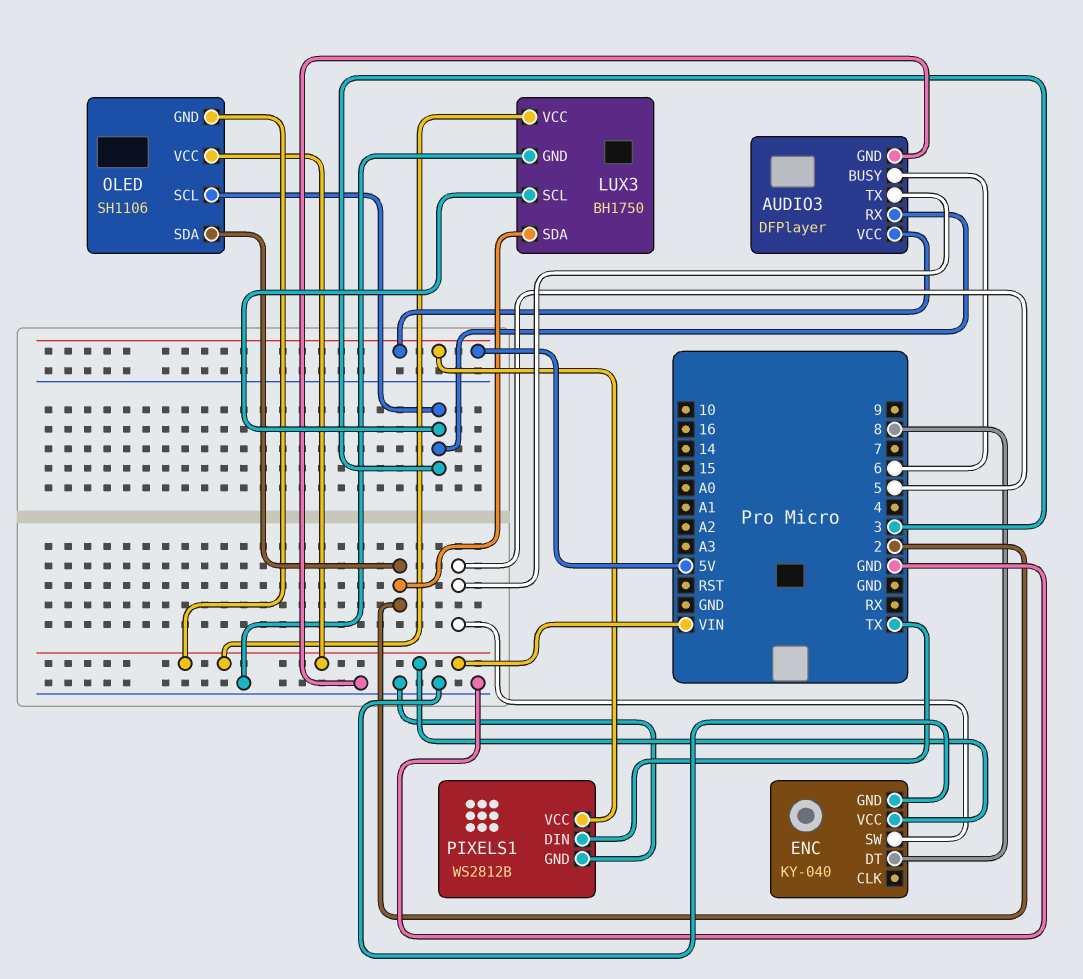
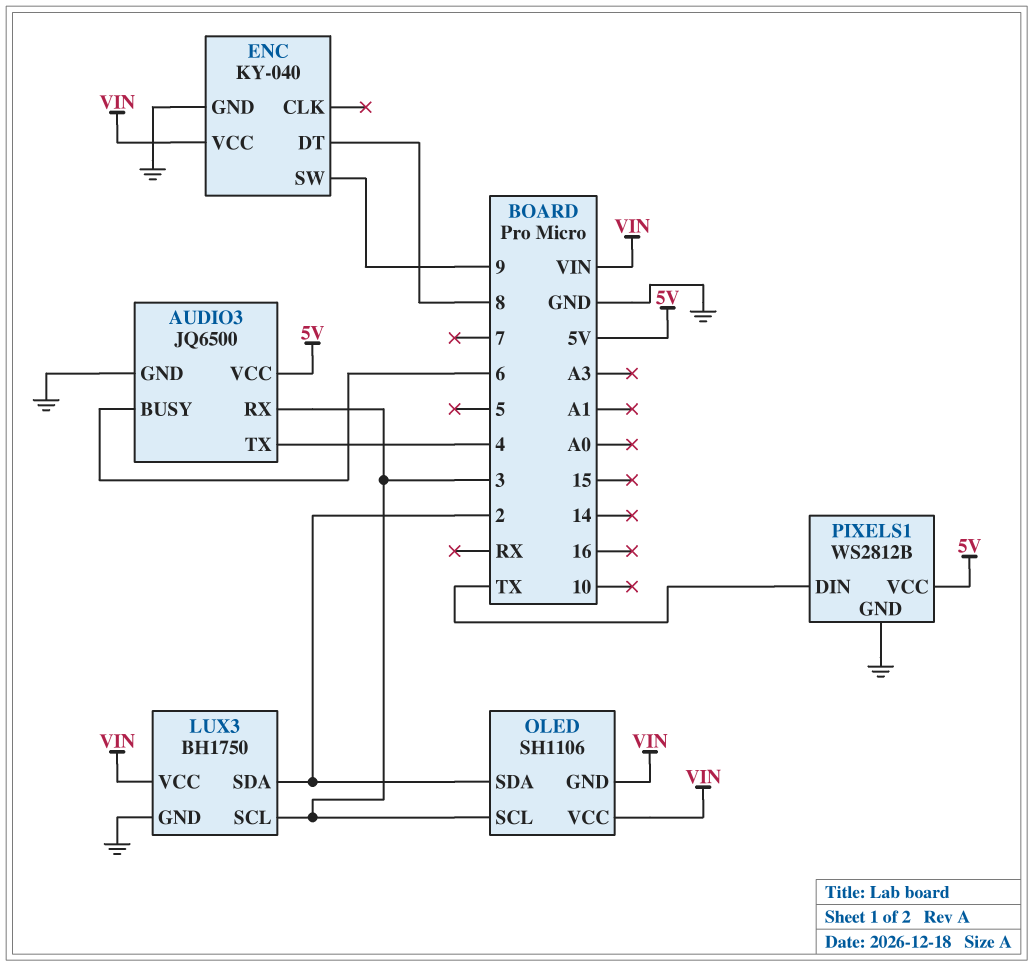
AUDIO3: DFPlayer -> JQ6500
AUDIO3 pin TX: 5 -> 4
ENC pin SW: 5 -> 9

